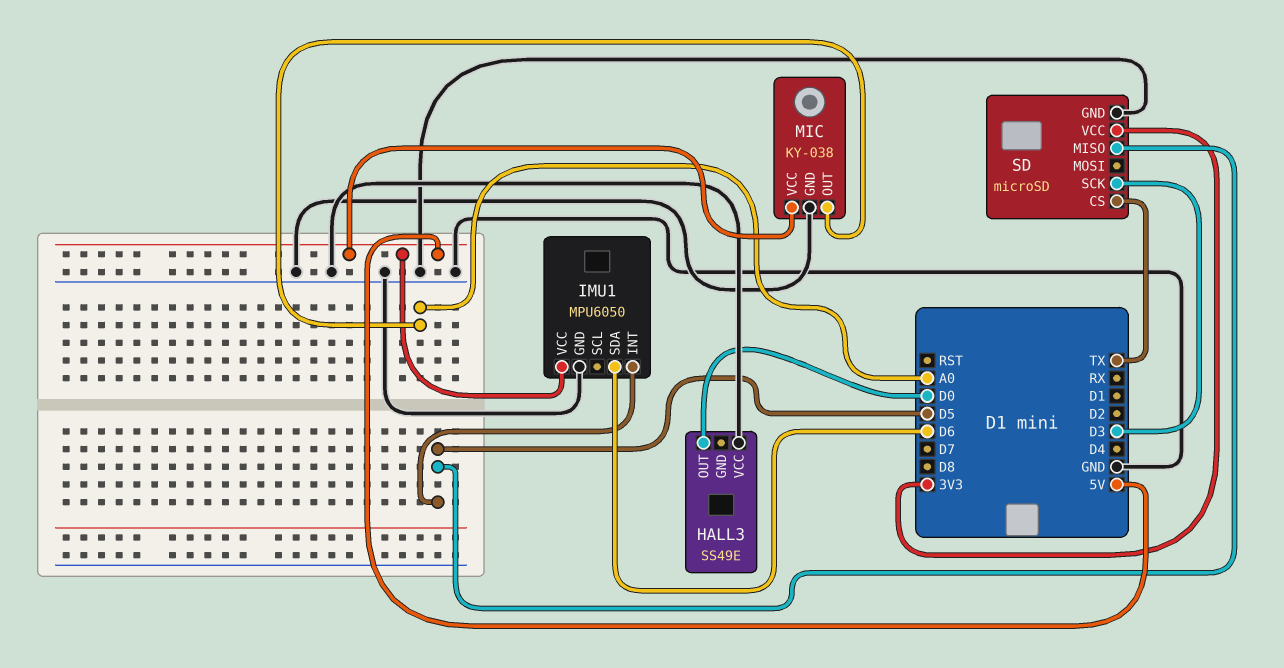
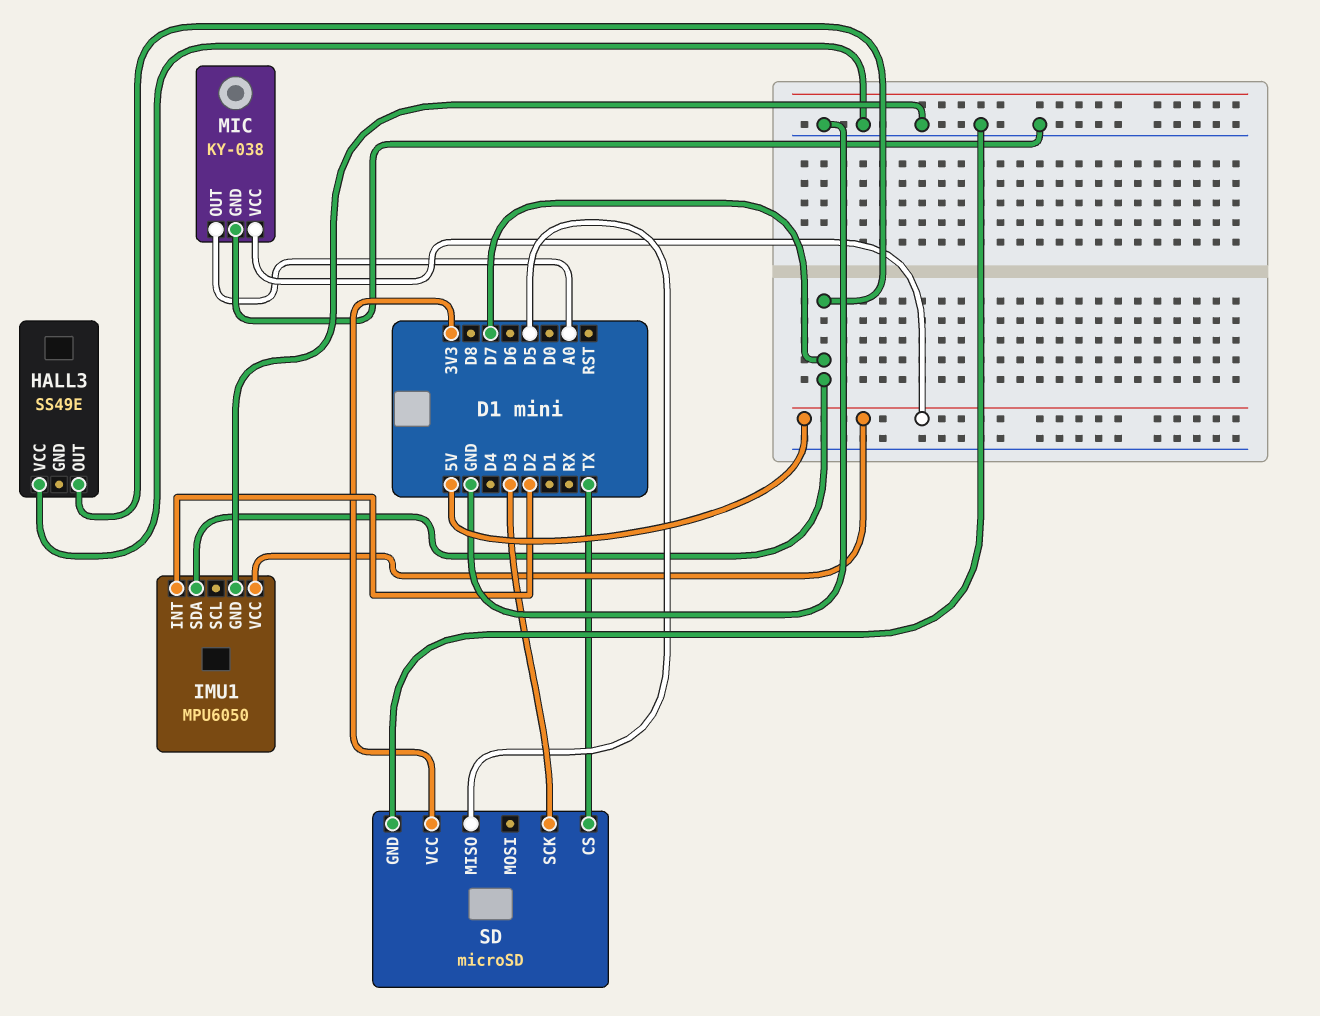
HALL3 pin OUT: D0 -> D7
IMU1 pin INT: D5 -> D2
IMU1 pin SDA: D6 -> D7

